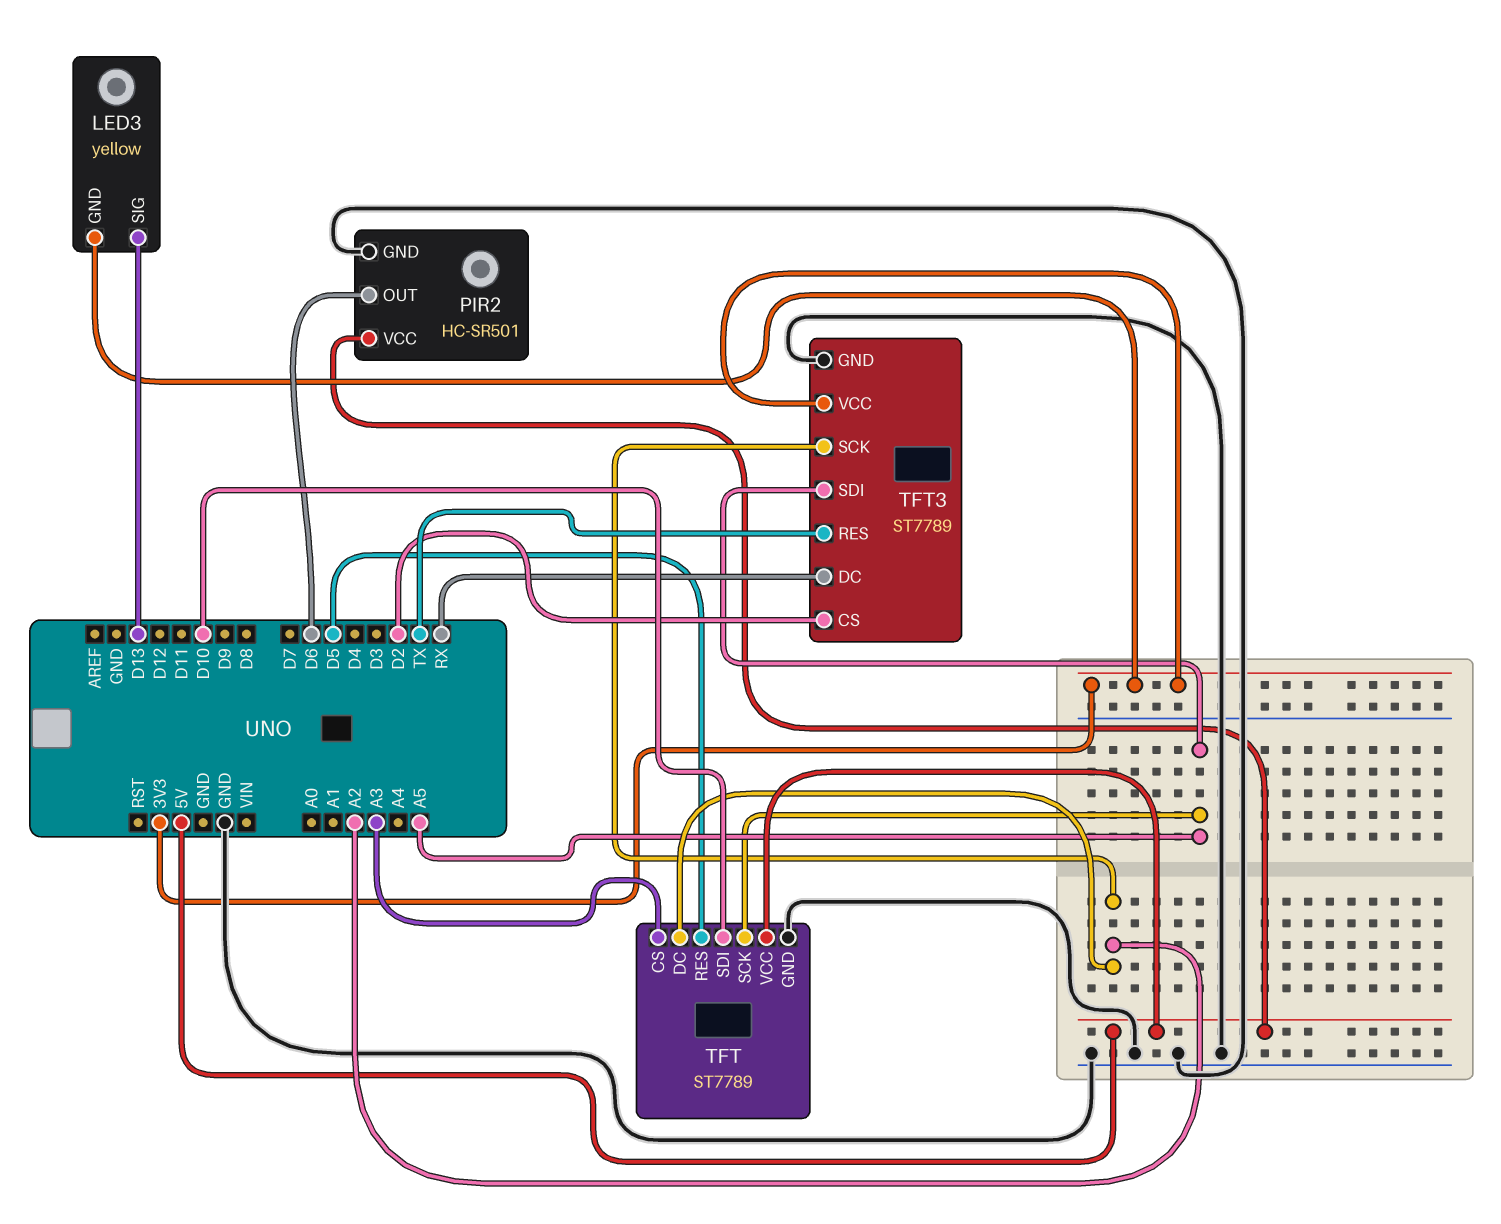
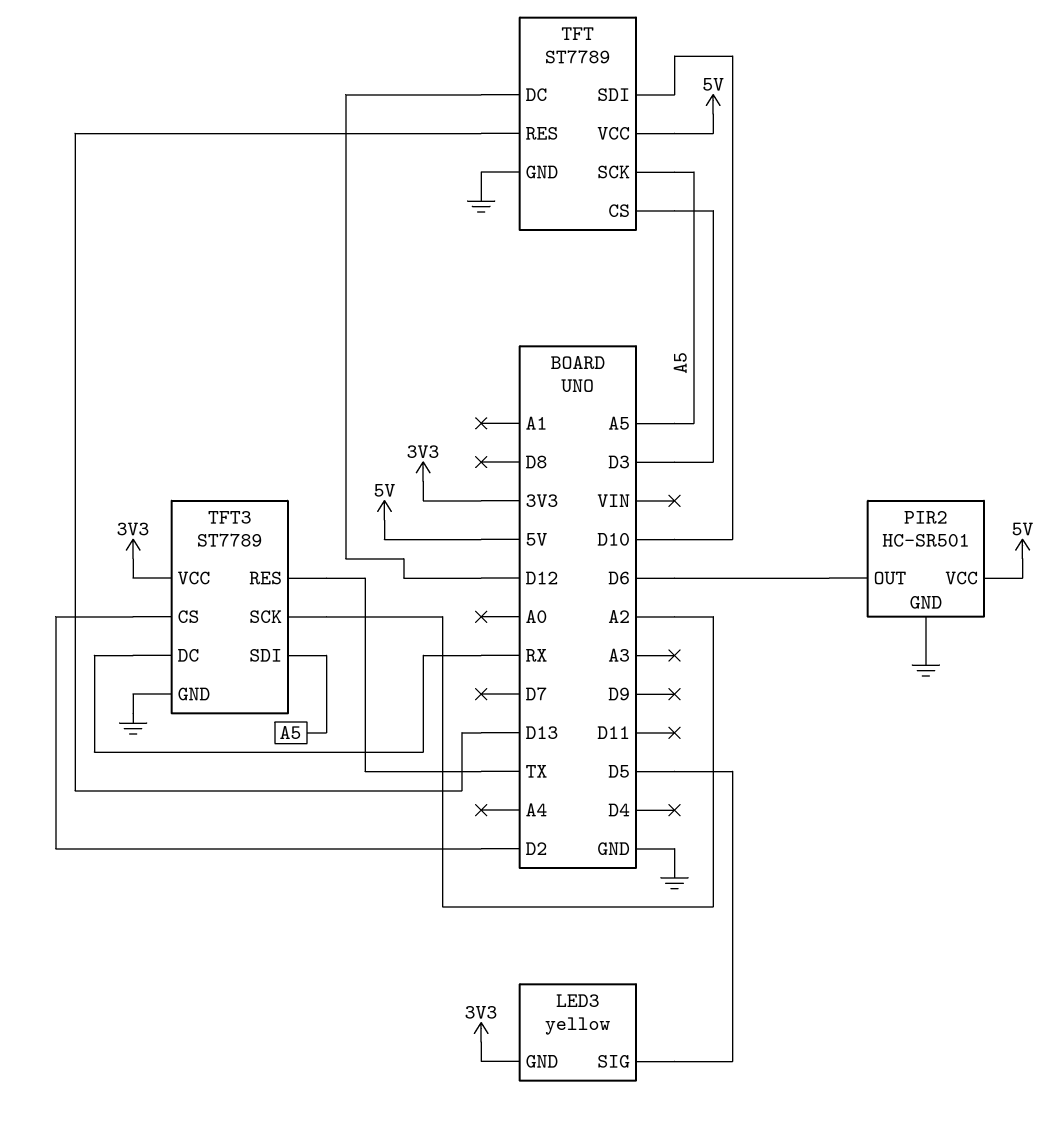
LED3 pin SIG: D13 -> D5
TFT pin CS: A3 -> D3
TFT pin DC: A2 -> D12
TFT pin RES: D5 -> D13

